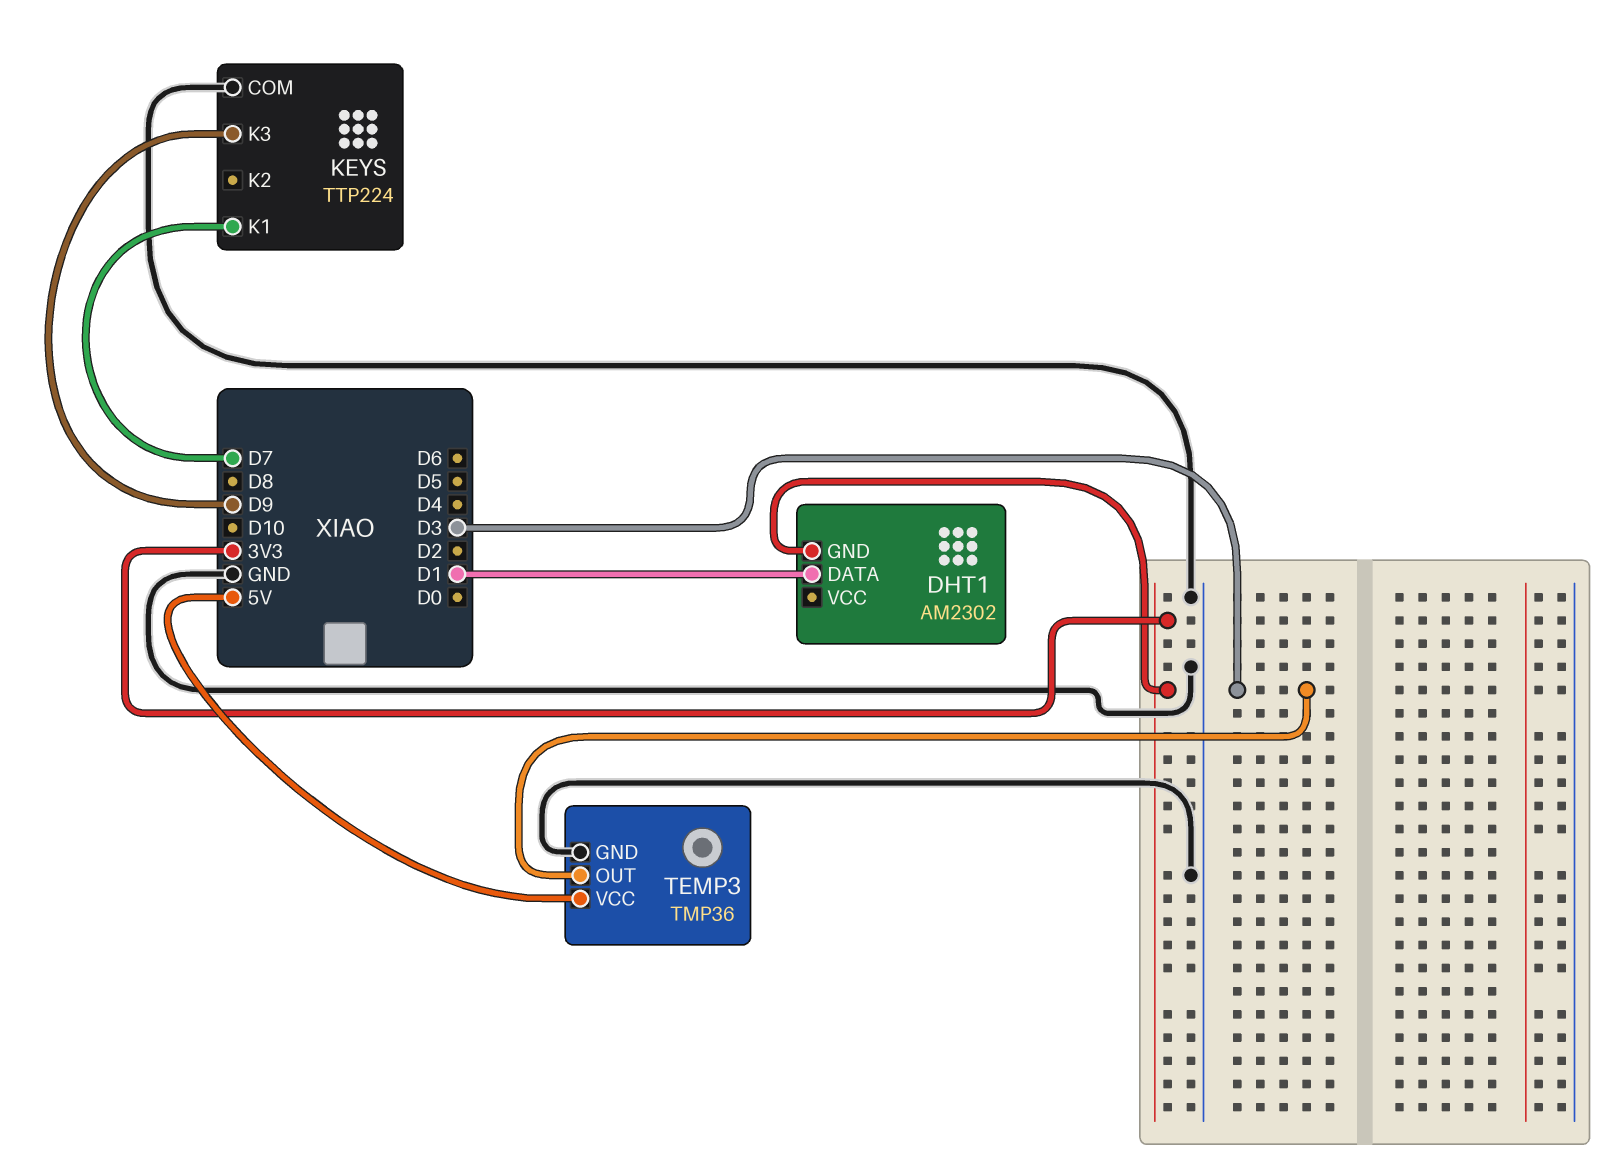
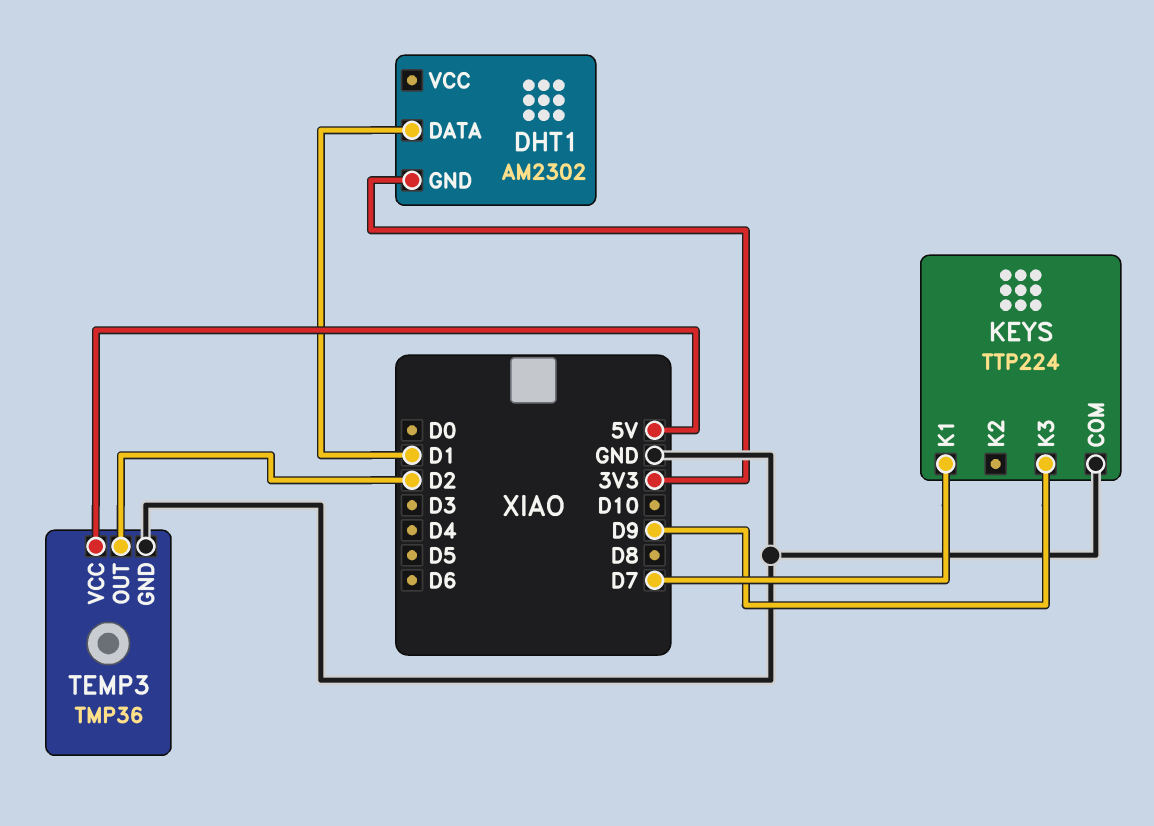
TEMP3 pin OUT: D3 -> D2

